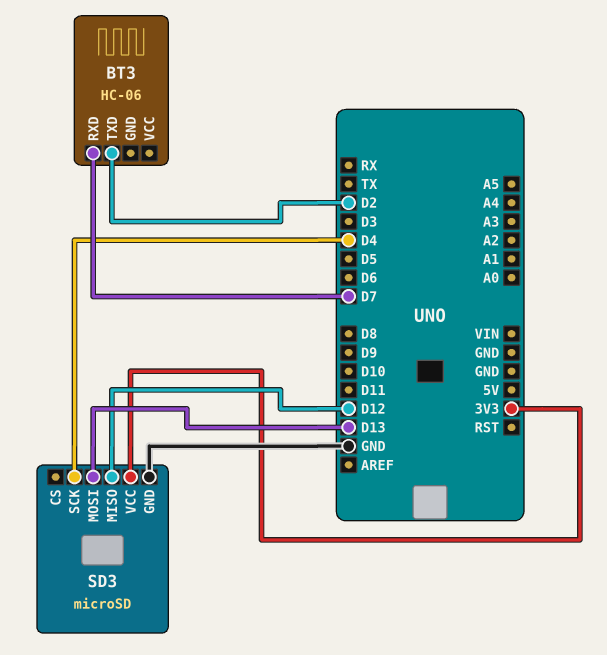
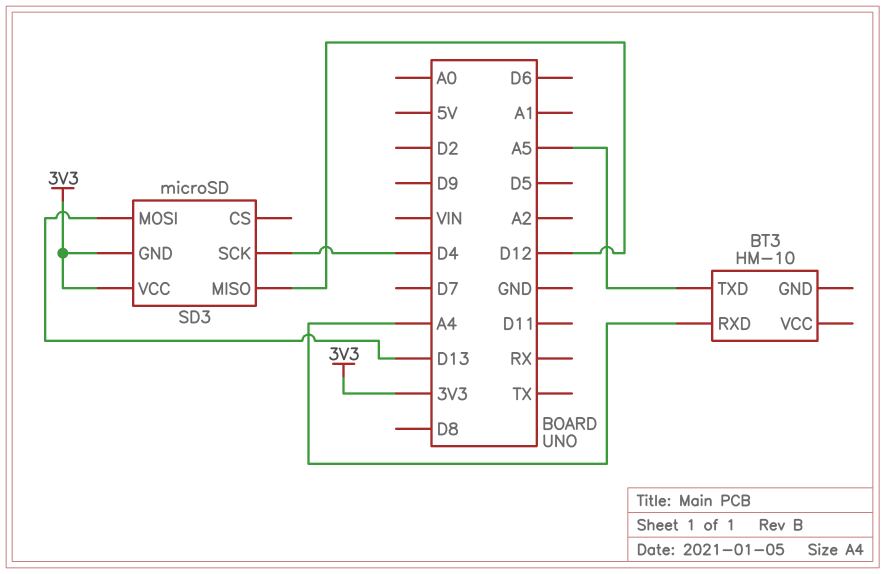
BT3: HC-06 -> HM-10
BT3 pin RXD: D7 -> A4
BT3 pin TXD: D2 -> A5
SD3 pin GND: GND -> 3V3

